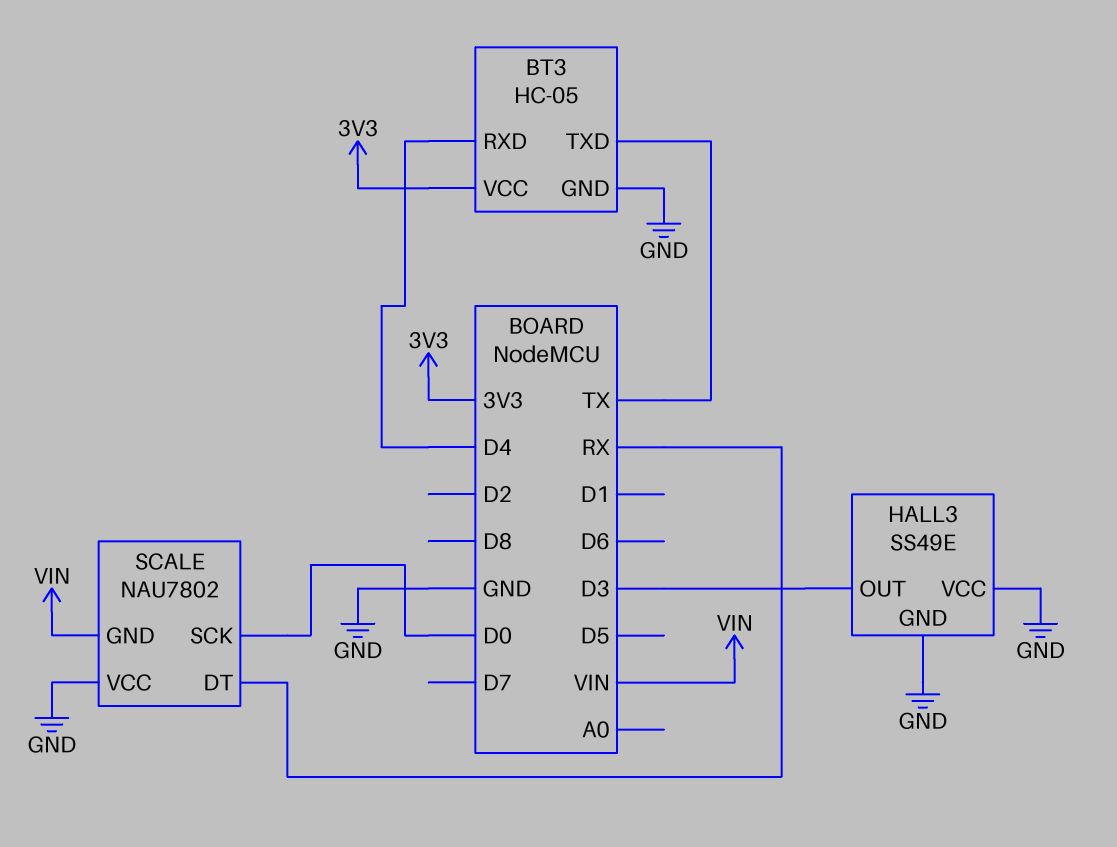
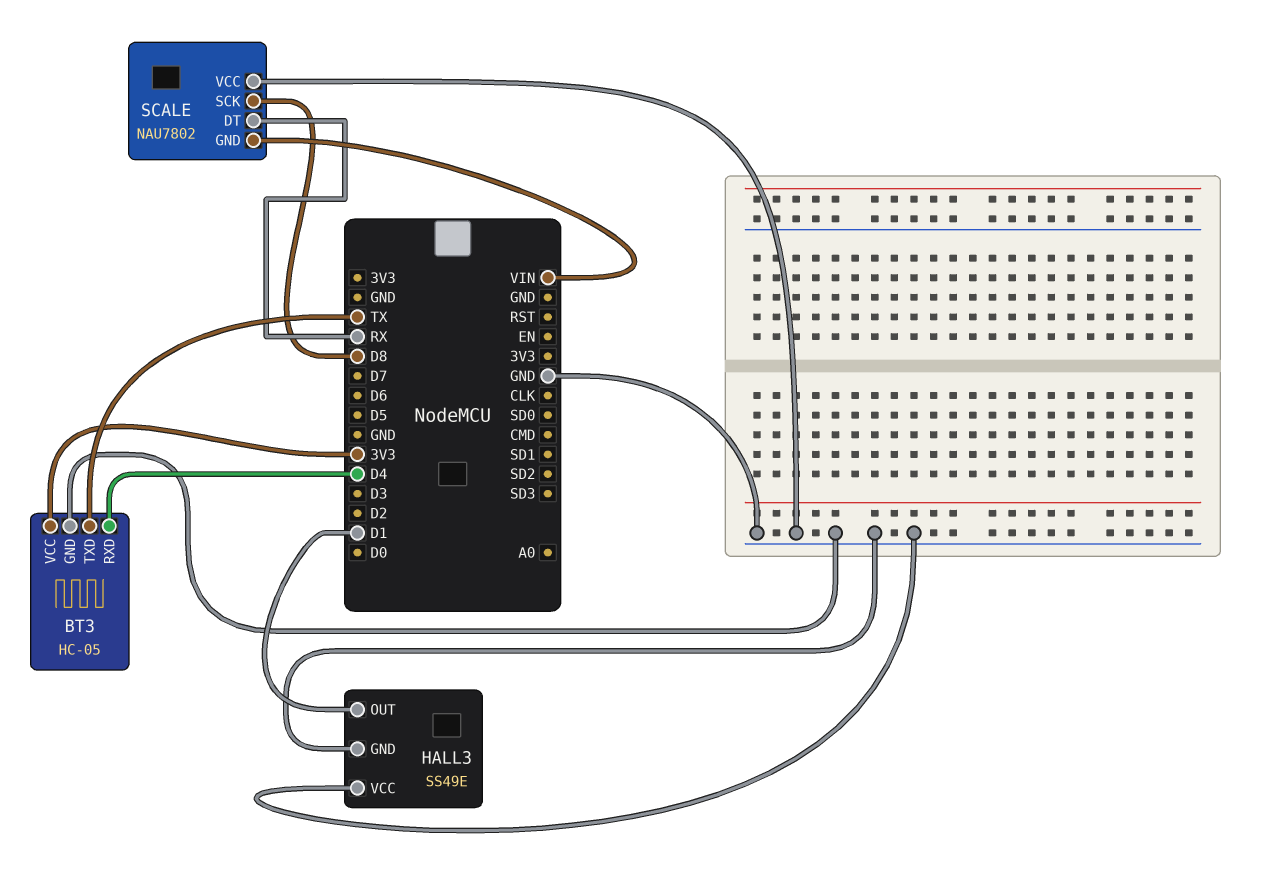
HALL3 pin OUT: D3 -> D1
SCALE pin SCK: D0 -> D8

